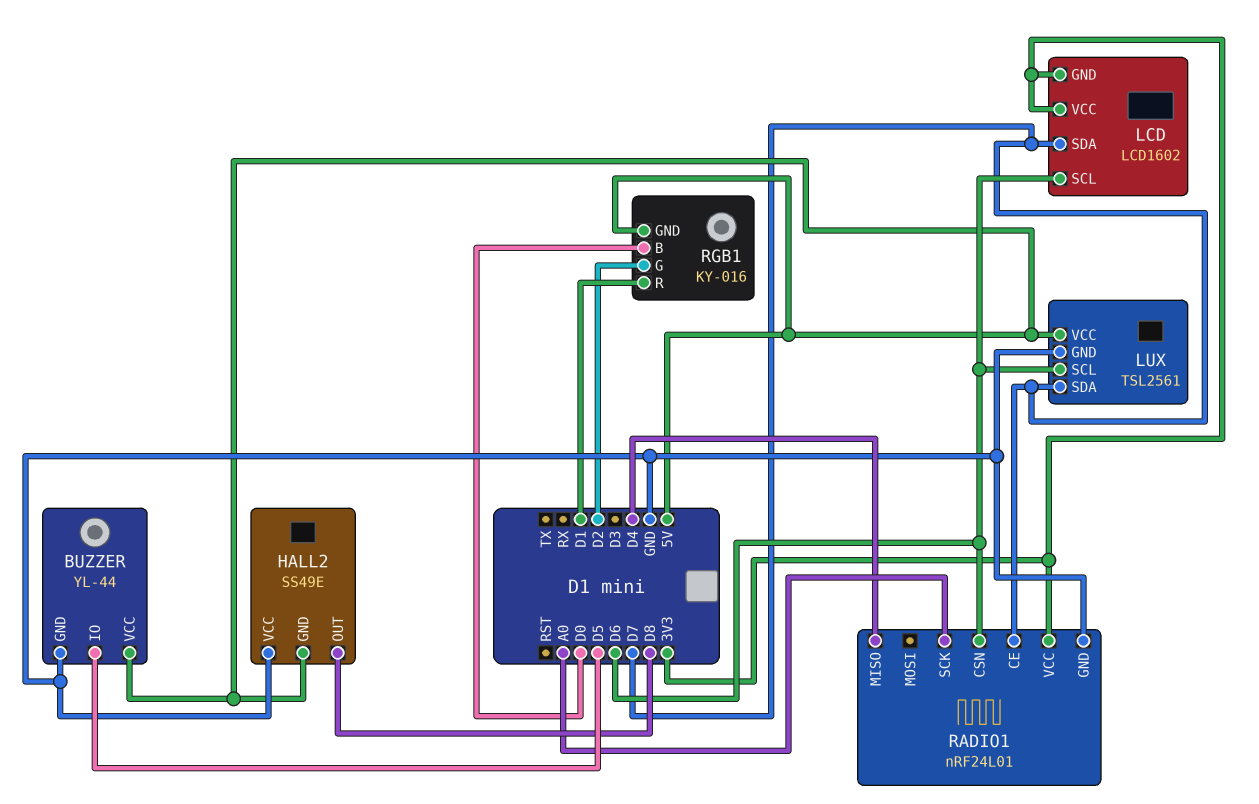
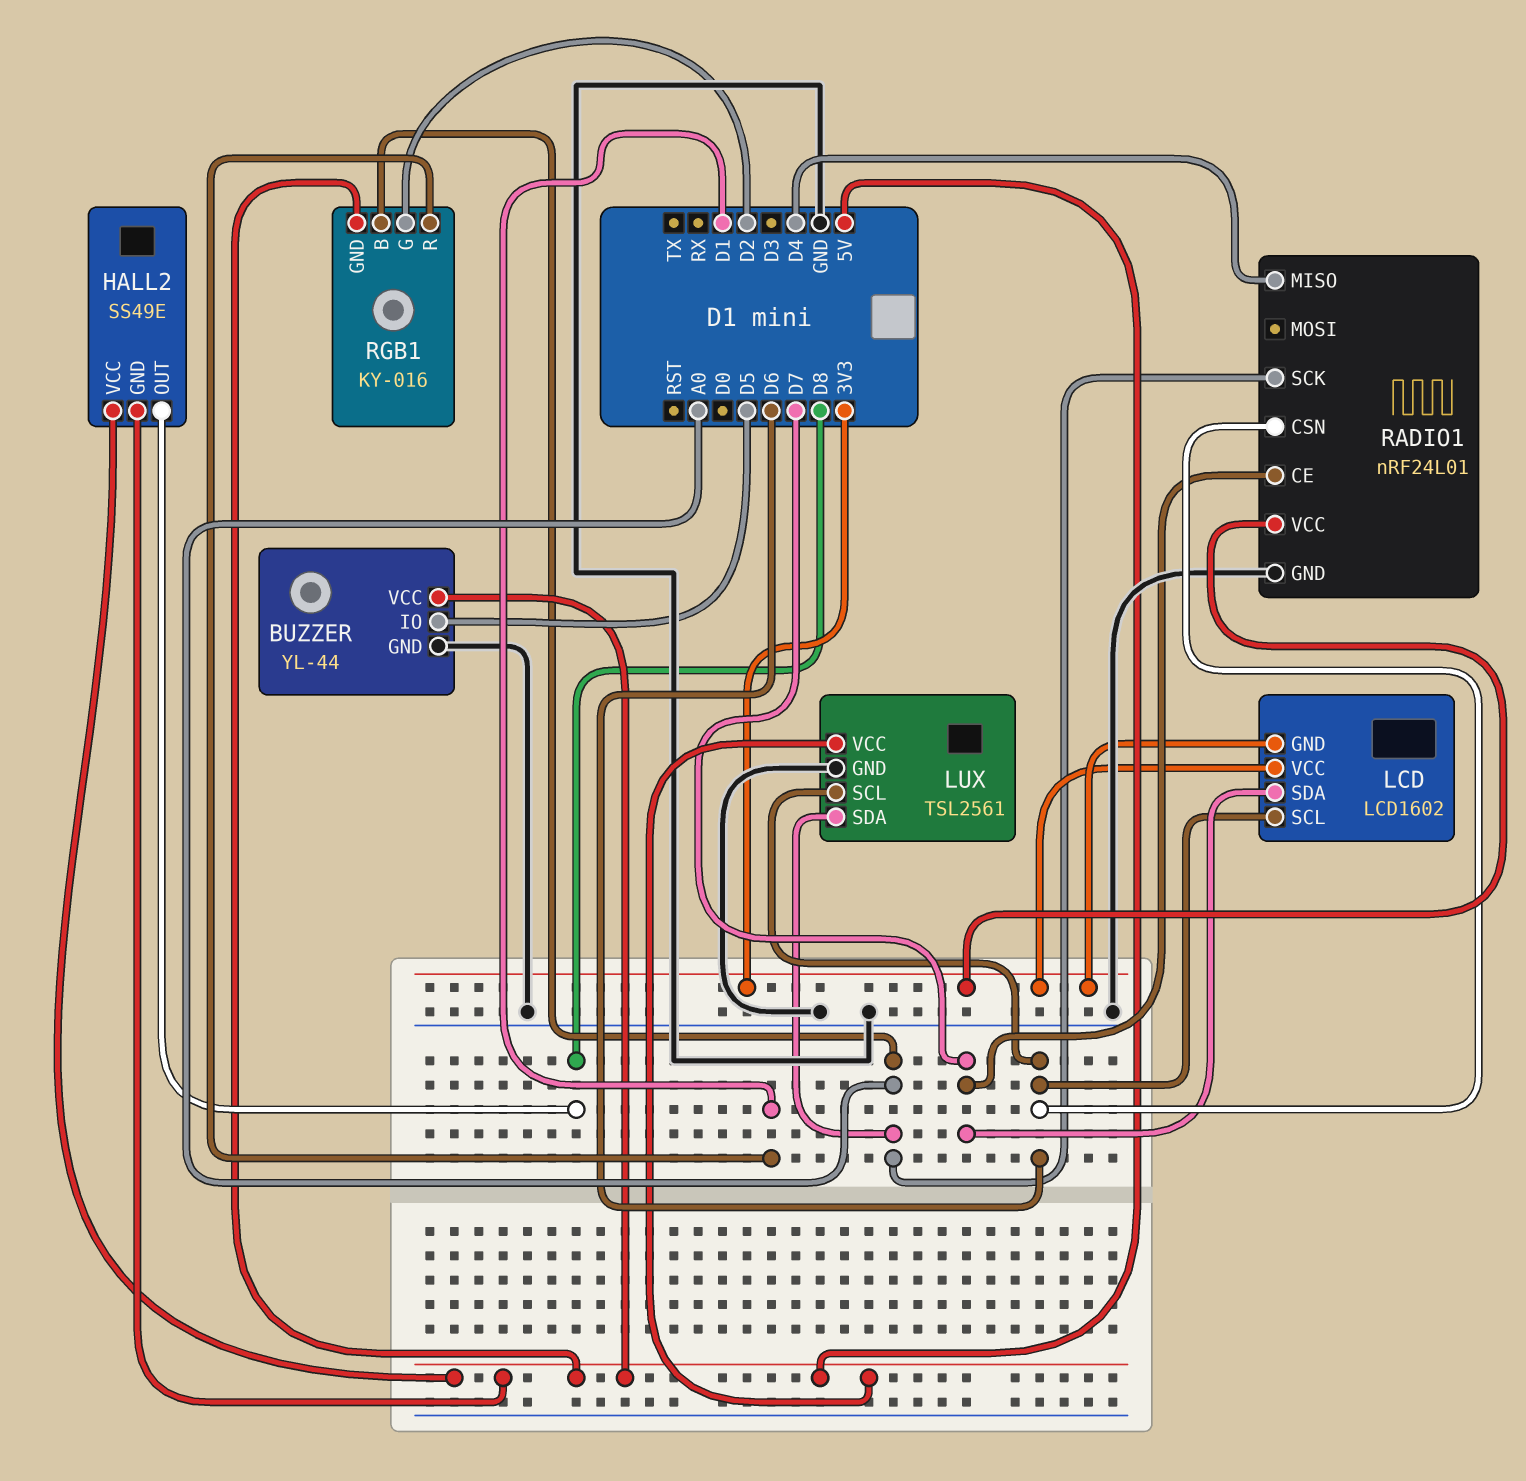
HALL2 pin VCC: GND -> 5V
LUX pin SDA: D7 -> A0
RGB1 pin B: D0 -> A0

